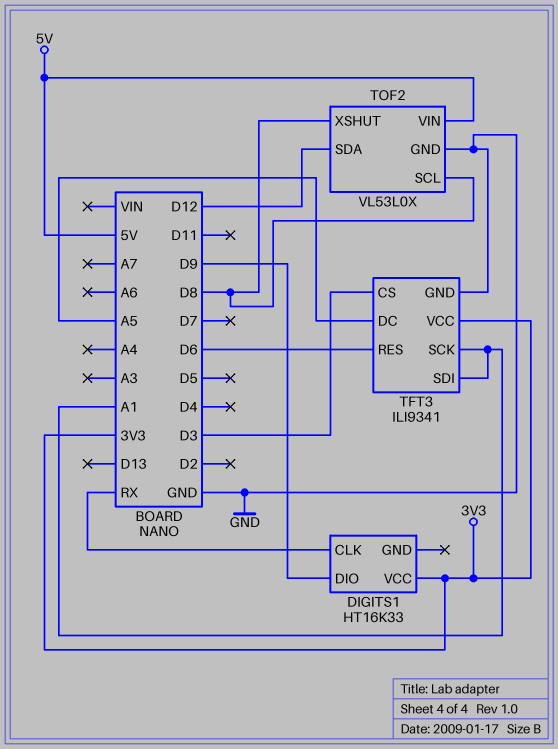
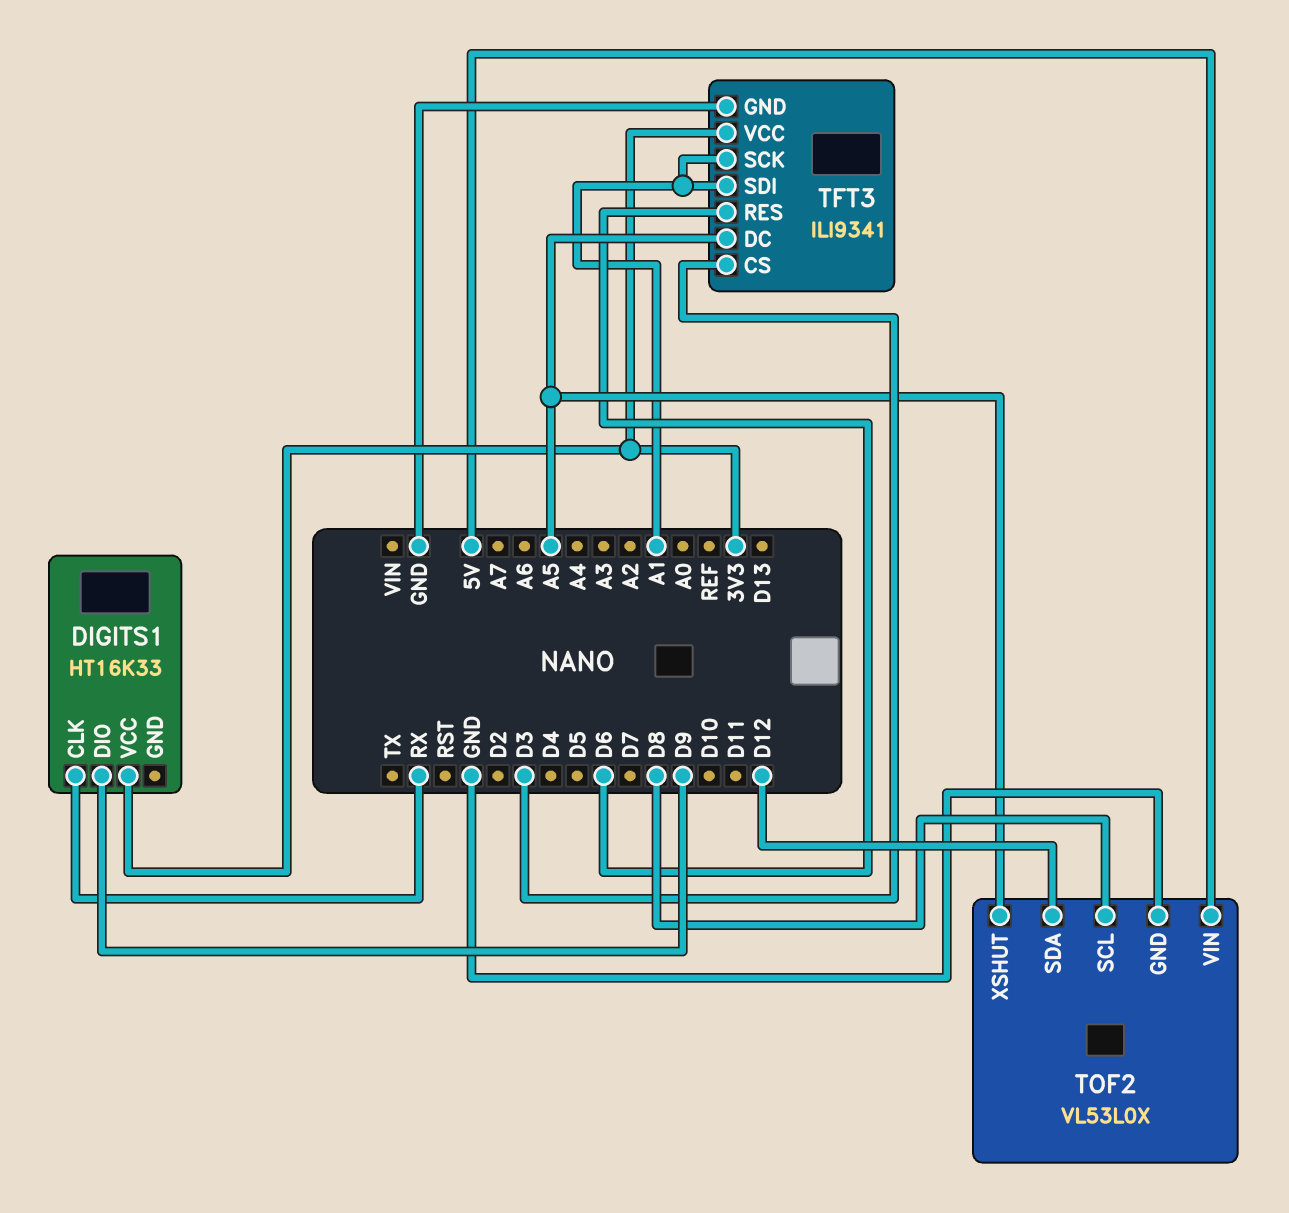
TOF2 pin XSHUT: D8 -> A5

